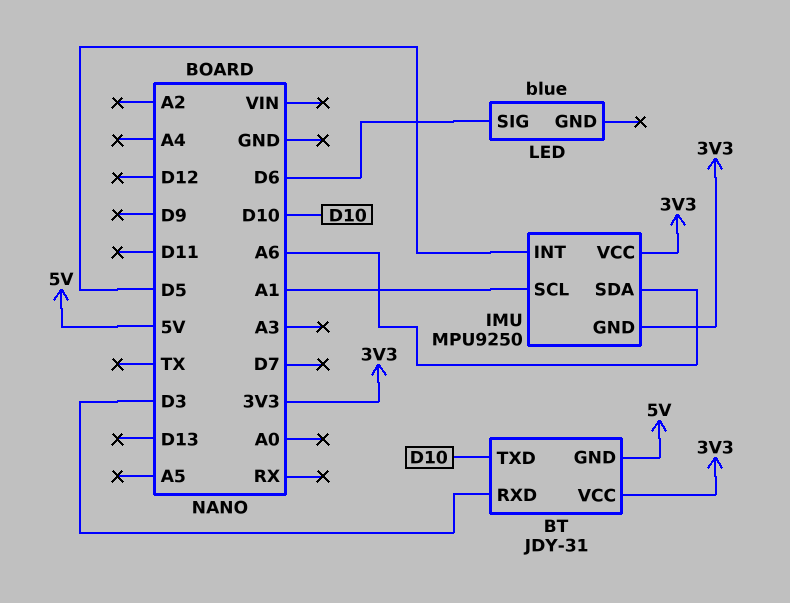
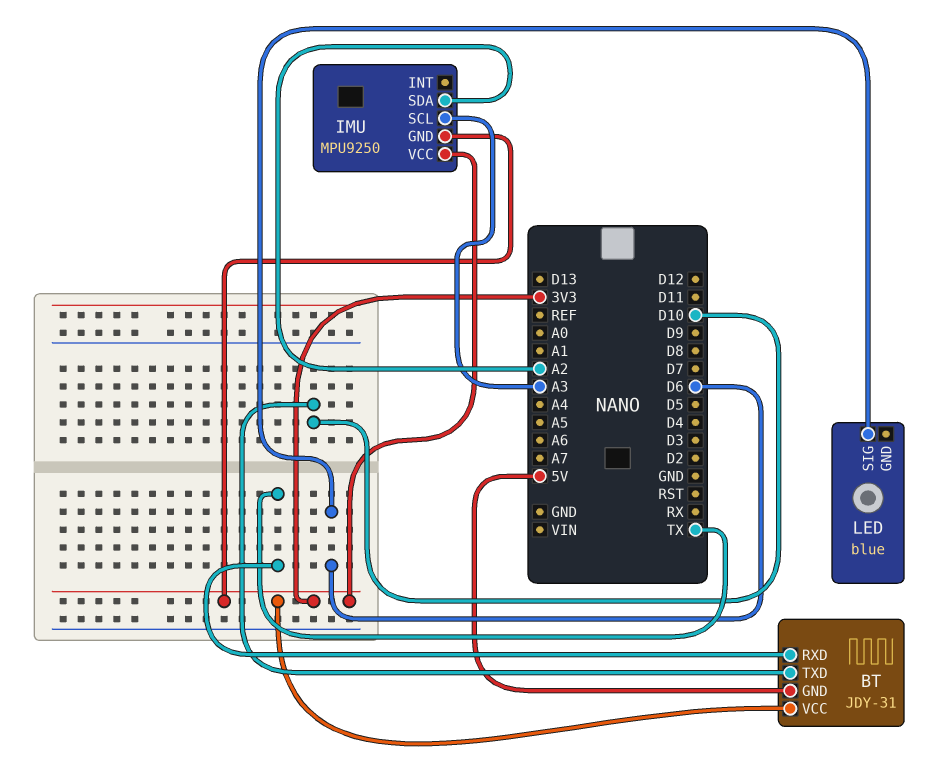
BT pin RXD: D3 -> TX
IMU pin INT: D5 -> none
IMU pin SCL: A1 -> A3
IMU pin SDA: A6 -> A2

